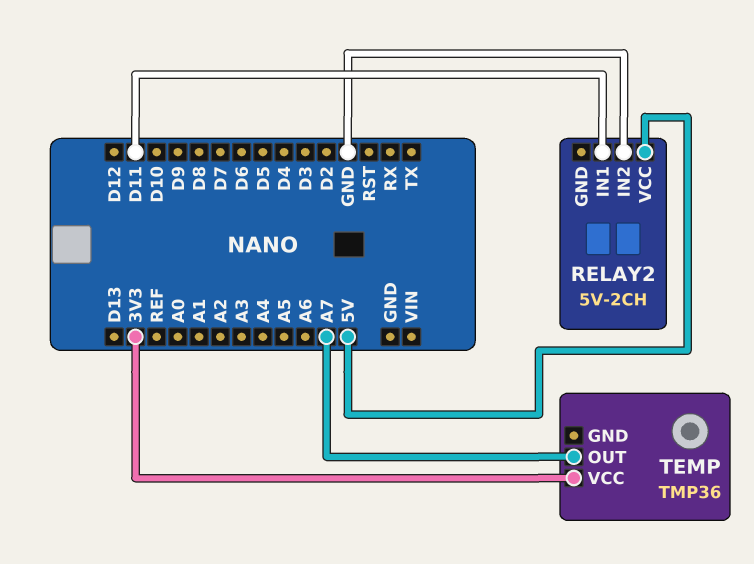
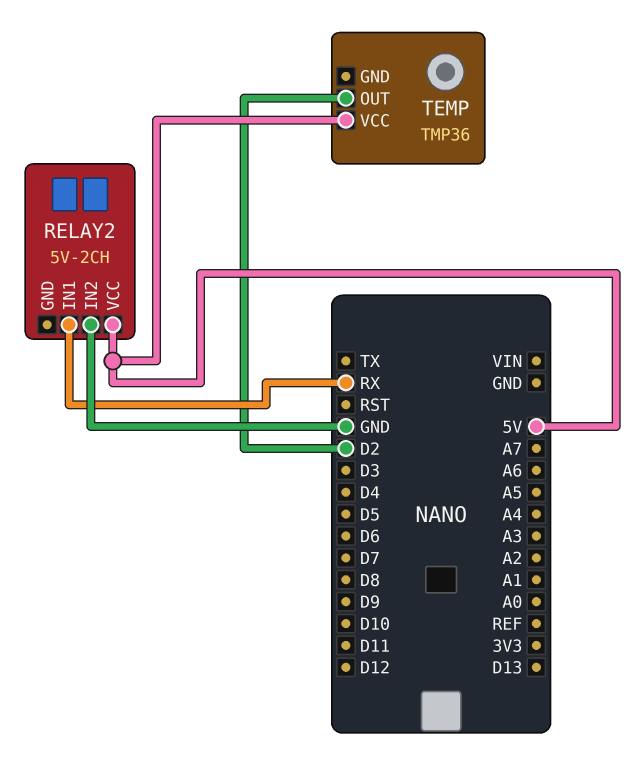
RELAY2 pin IN1: D11 -> RX
TEMP pin OUT: A7 -> D2
TEMP pin VCC: 3V3 -> 5V

